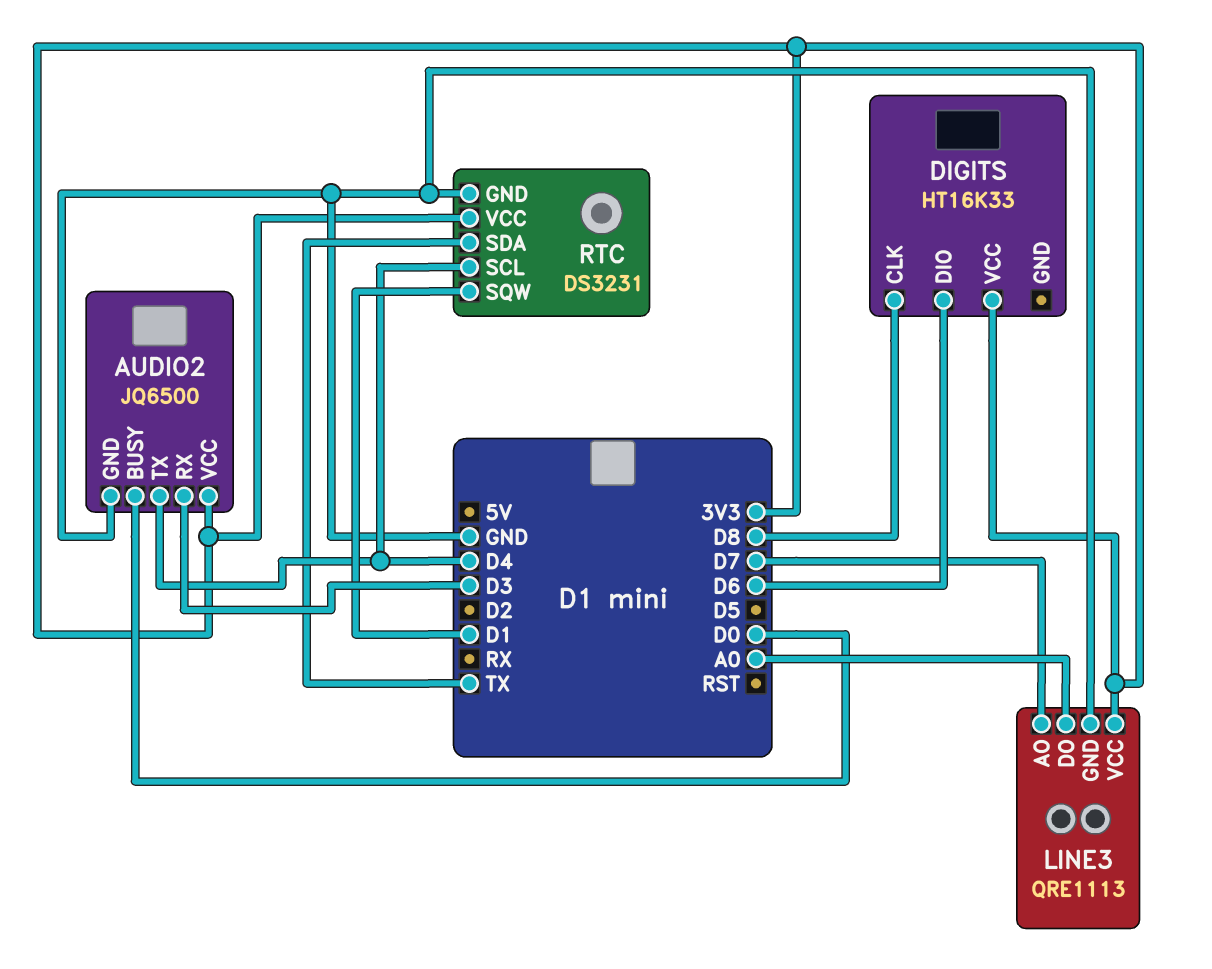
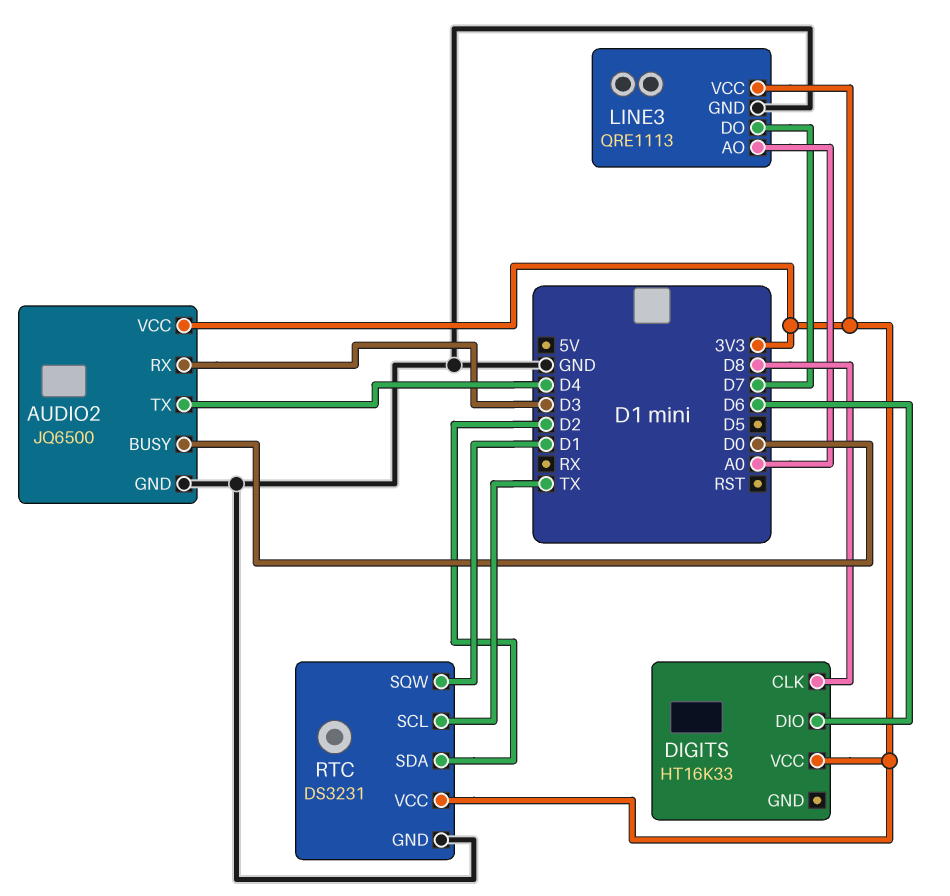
LINE3 pin AO: D7 -> A0
LINE3 pin DO: A0 -> D7
RTC pin SCL: D4 -> TX
RTC pin SDA: TX -> D2

